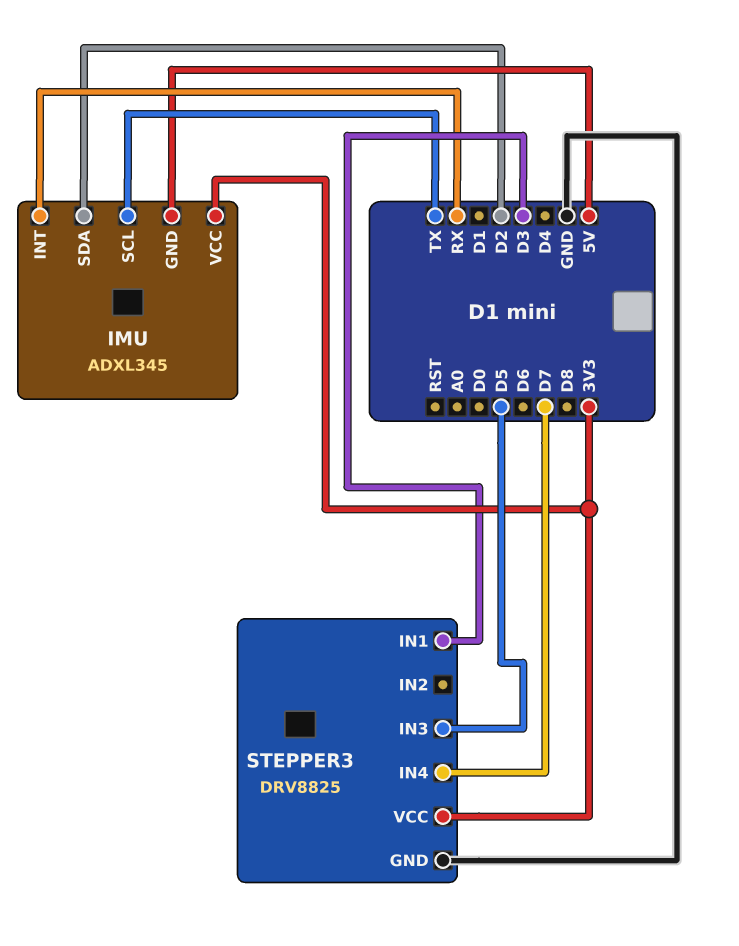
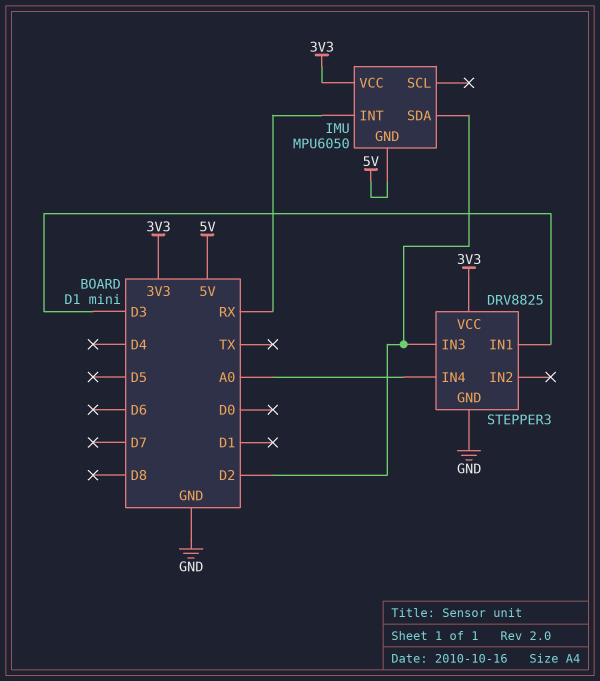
IMU: ADXL345 -> MPU6050
IMU pin SCL: TX -> none
STEPPER3 pin IN3: D5 -> D2
STEPPER3 pin IN4: D7 -> A0

